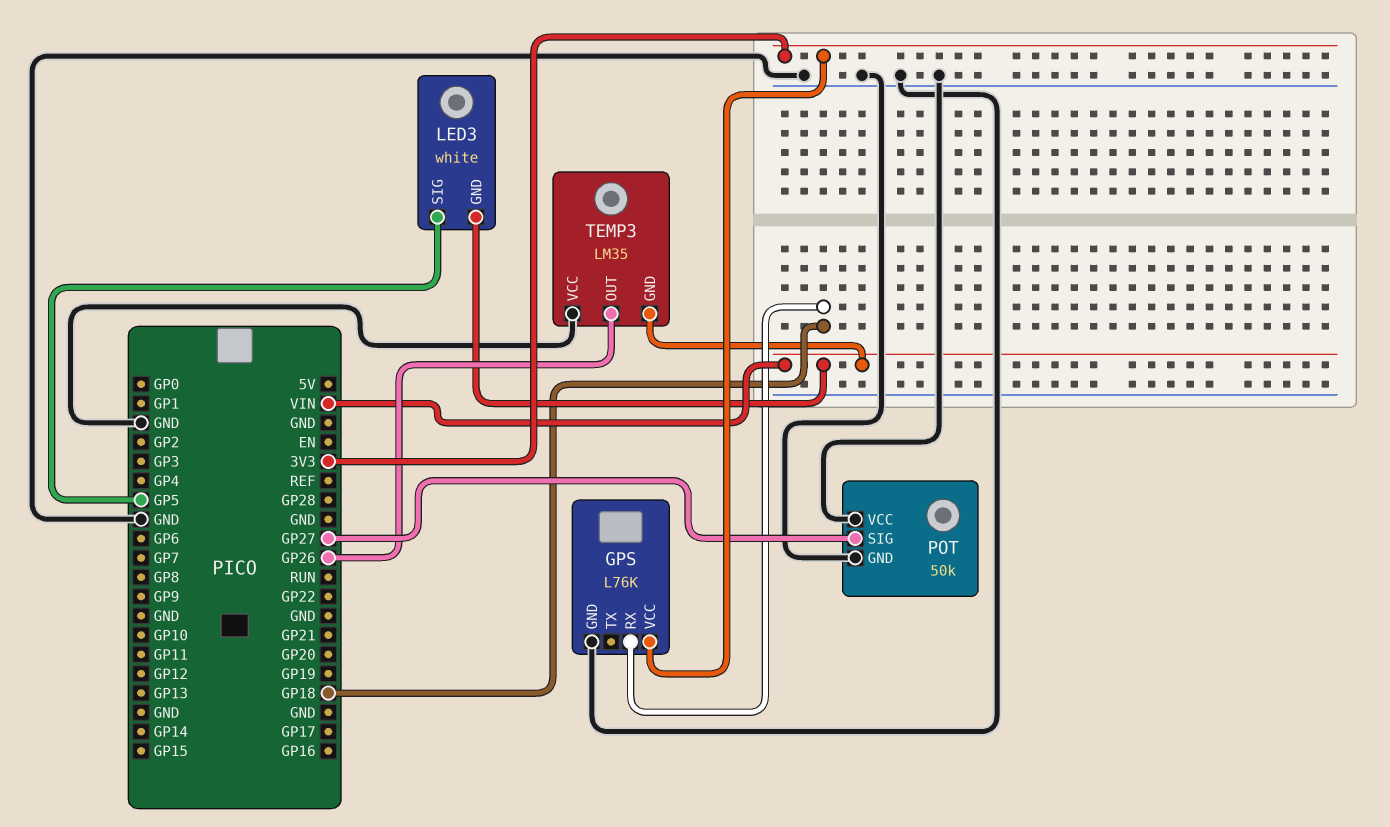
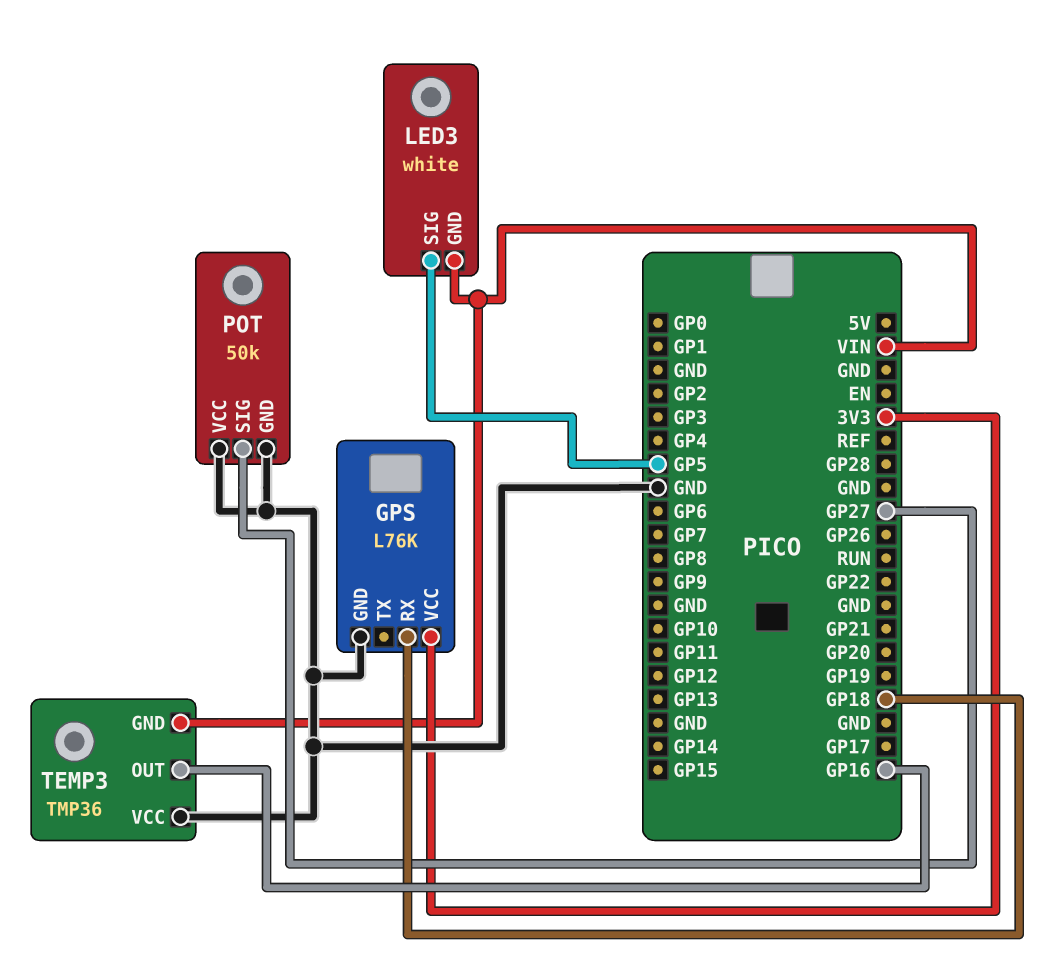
TEMP3: LM35 -> TMP36
TEMP3 pin OUT: GP26 -> GP16

